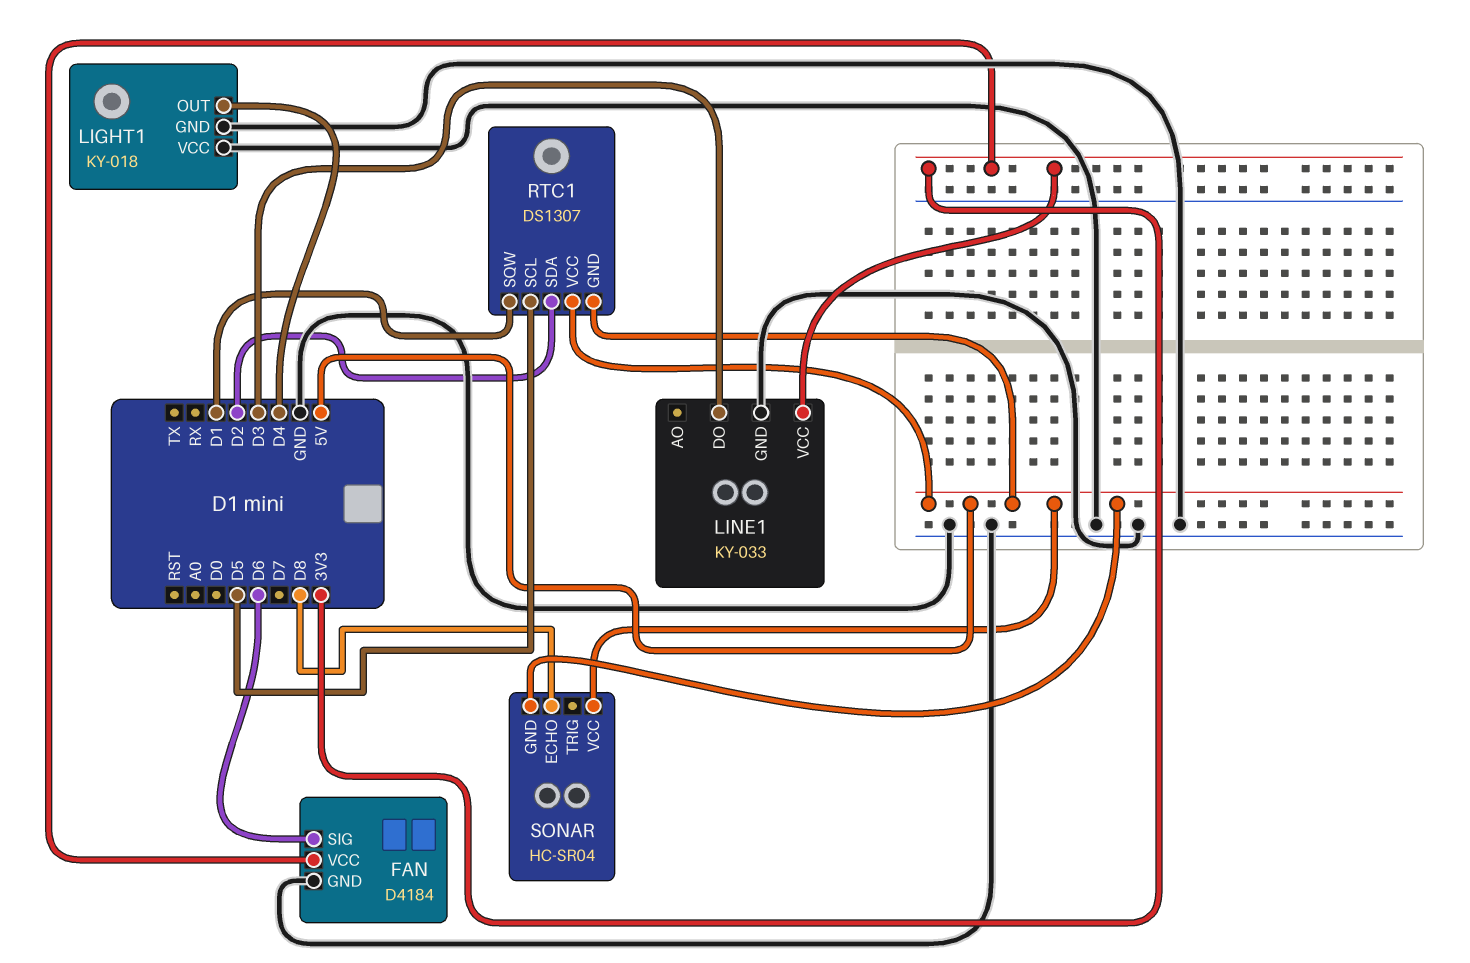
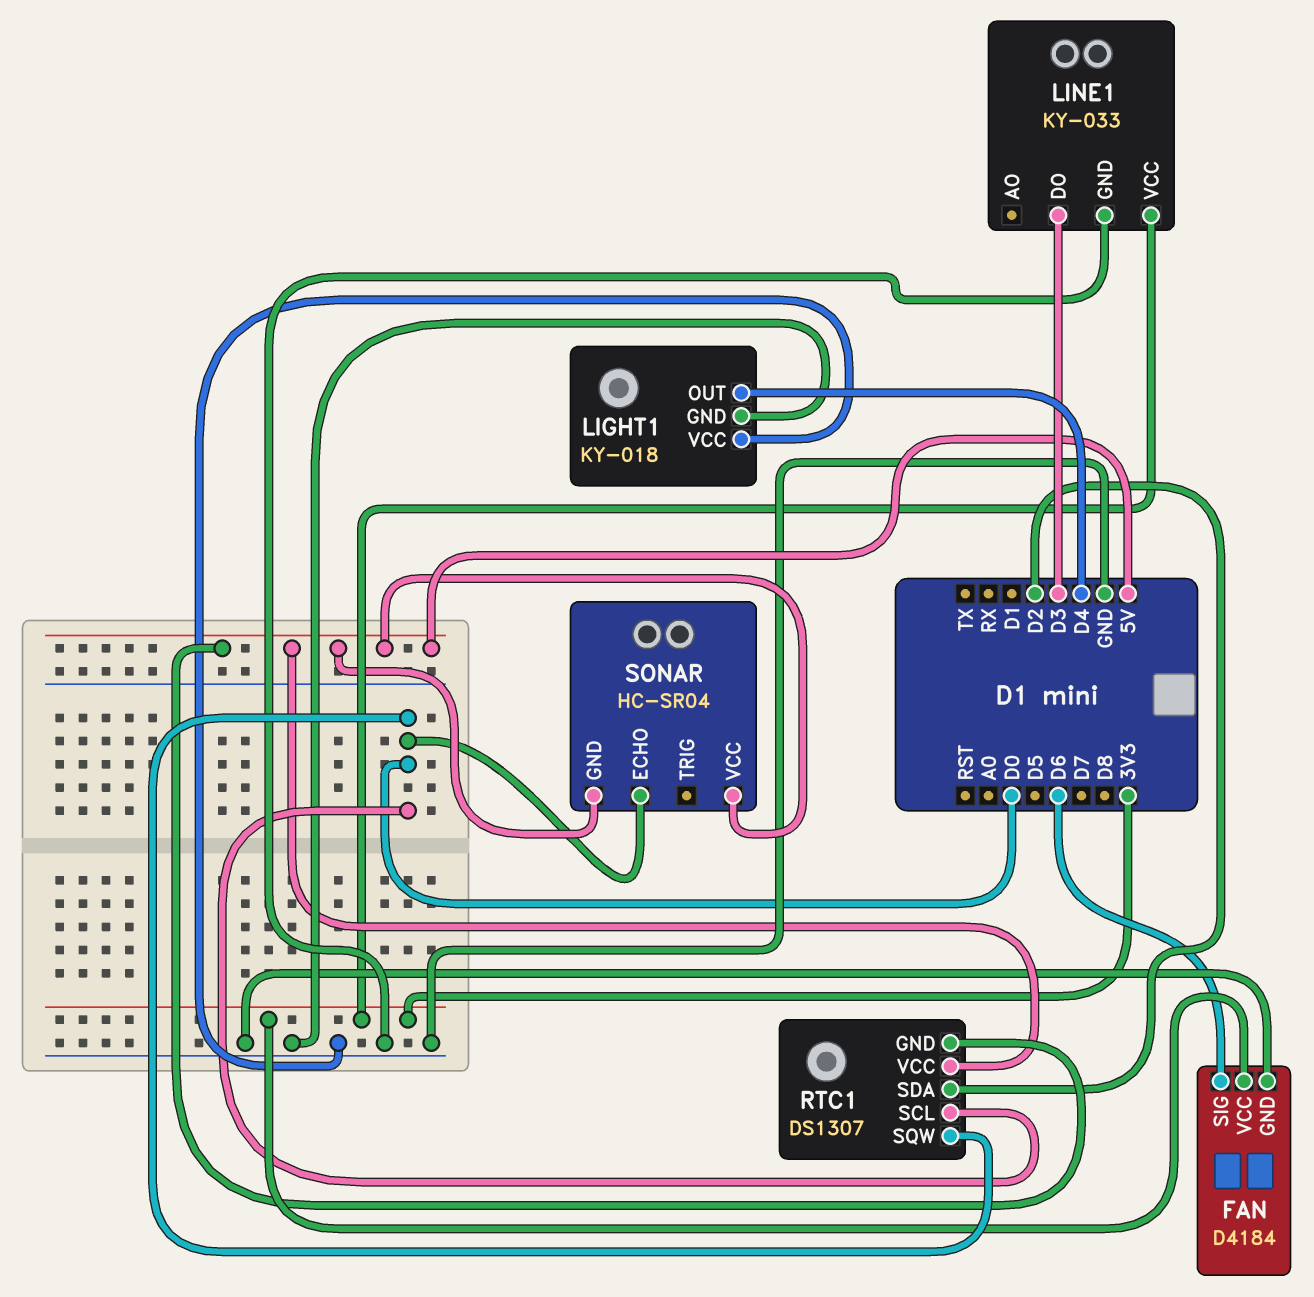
RTC1 pin SCL: D5 -> D0
RTC1 pin SQW: D1 -> D0
SONAR pin ECHO: D8 -> D0

